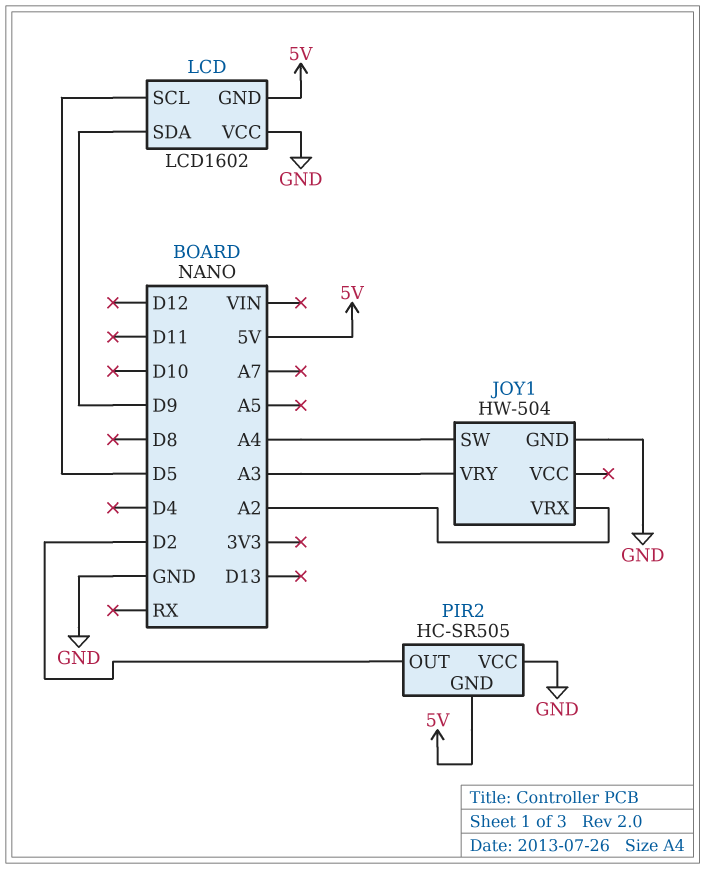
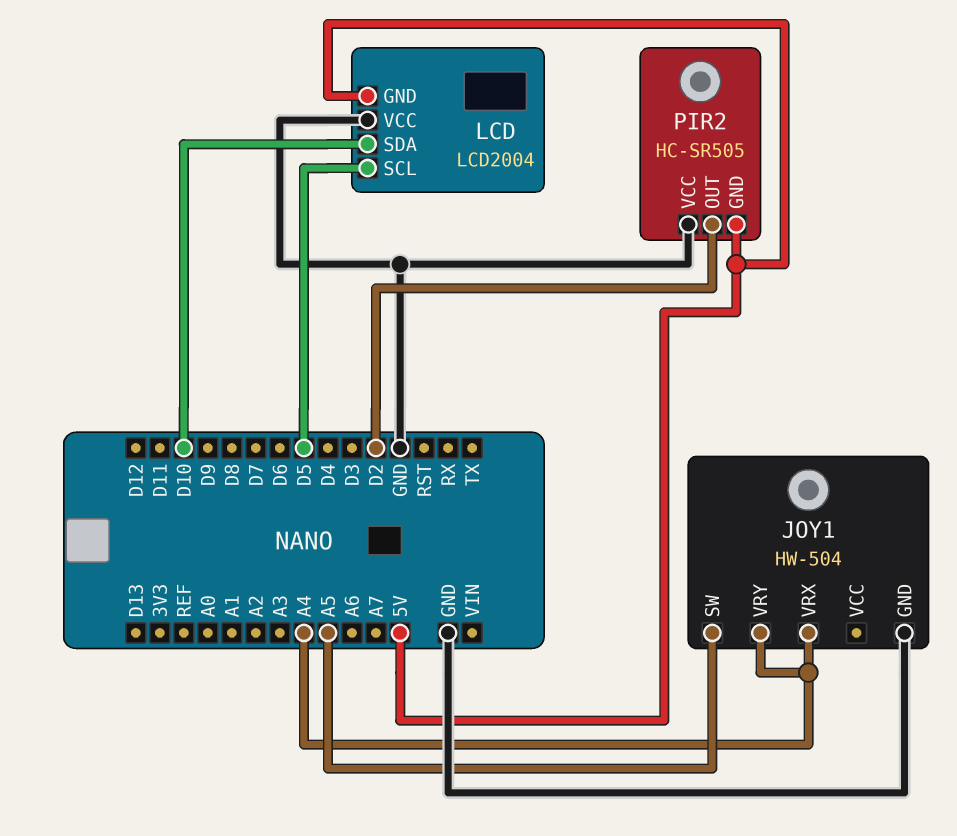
JOY1 pin SW: A4 -> A5
JOY1 pin VRX: A2 -> A4
JOY1 pin VRY: A3 -> A4
LCD: LCD1602 -> LCD2004
LCD pin SDA: D9 -> D10

